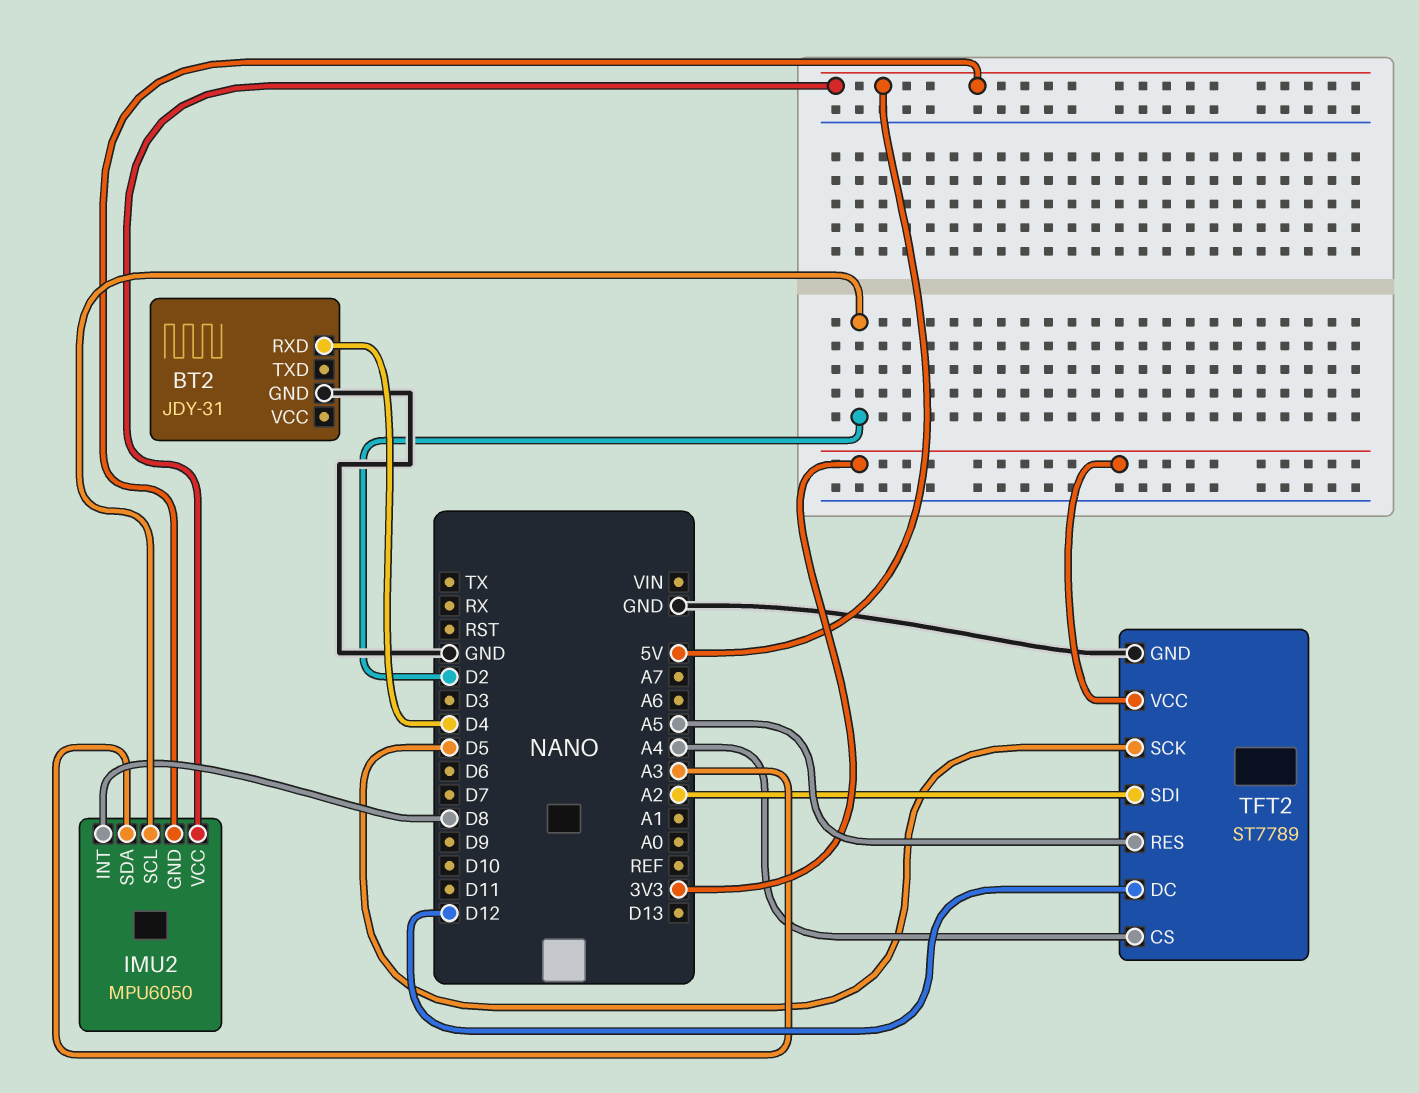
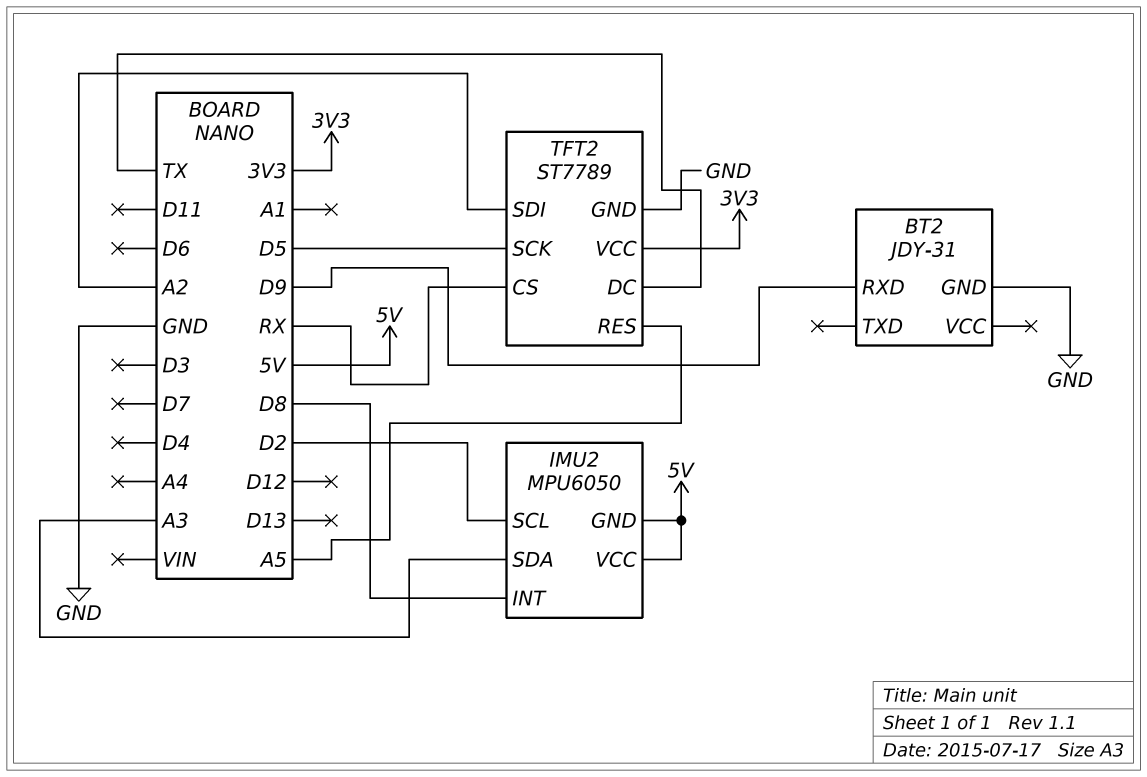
BT2 pin RXD: D4 -> D9
TFT2 pin CS: A4 -> RX
TFT2 pin DC: D12 -> TX

